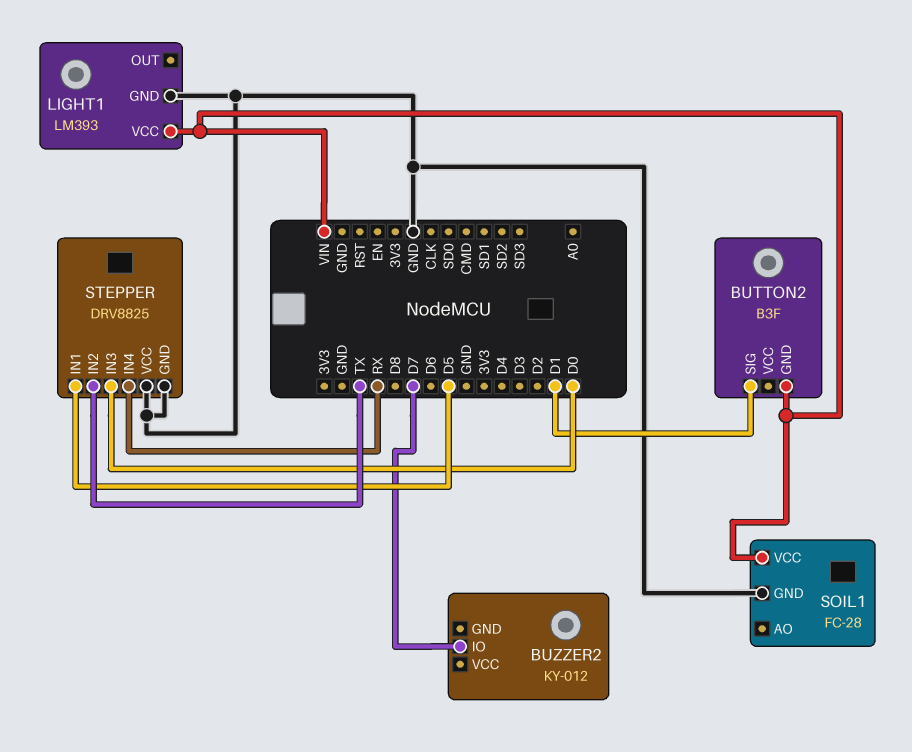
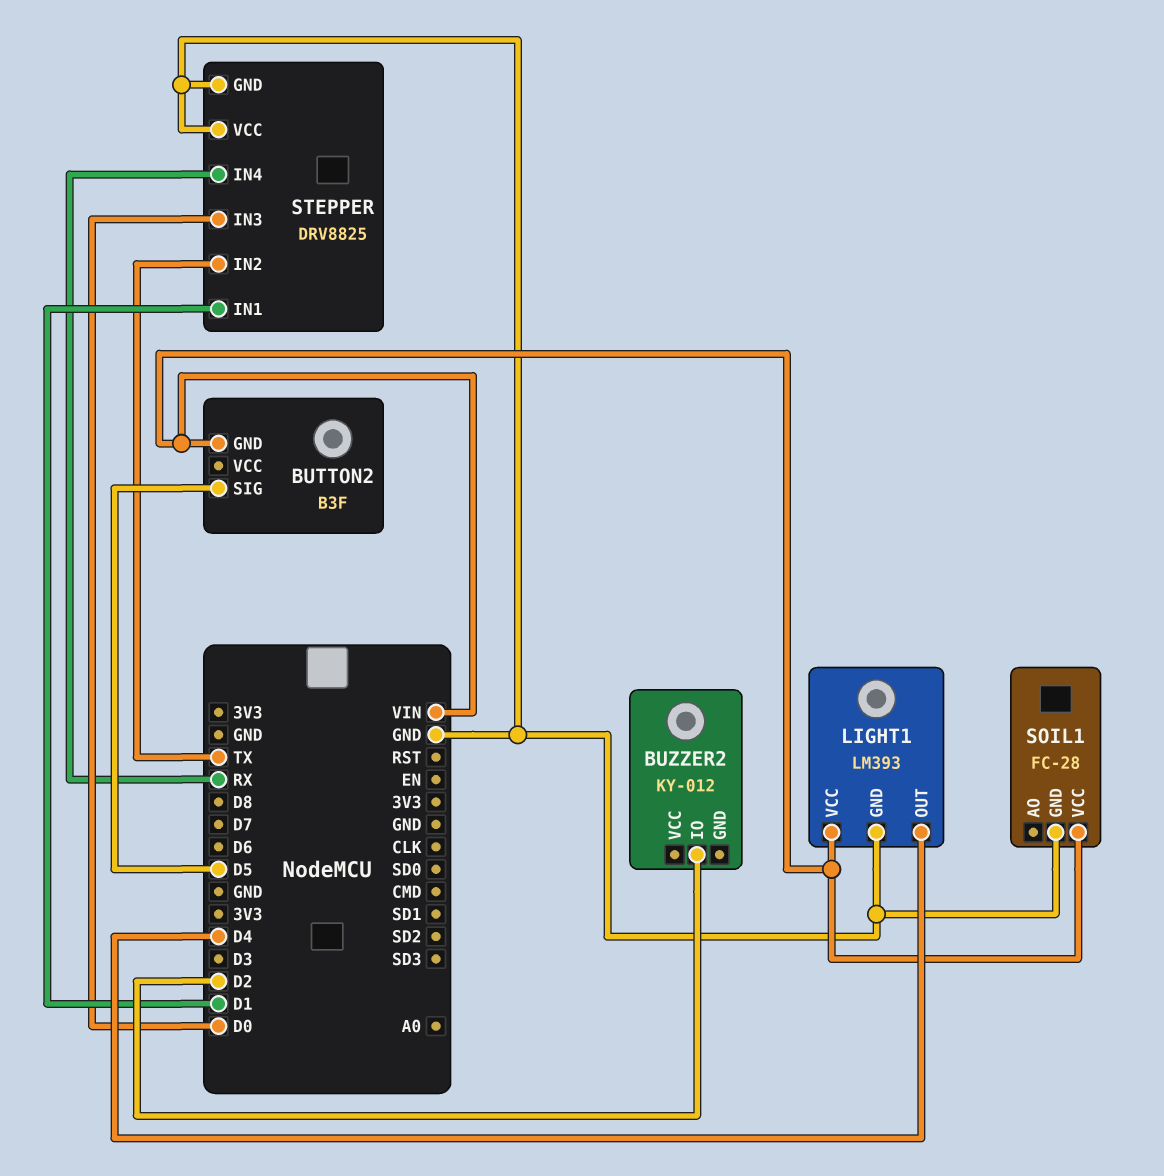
BUTTON2 pin SIG: D1 -> D5
BUZZER2 pin IO: D7 -> D2
LIGHT1 pin OUT: none -> D4
STEPPER pin IN1: D5 -> D1

